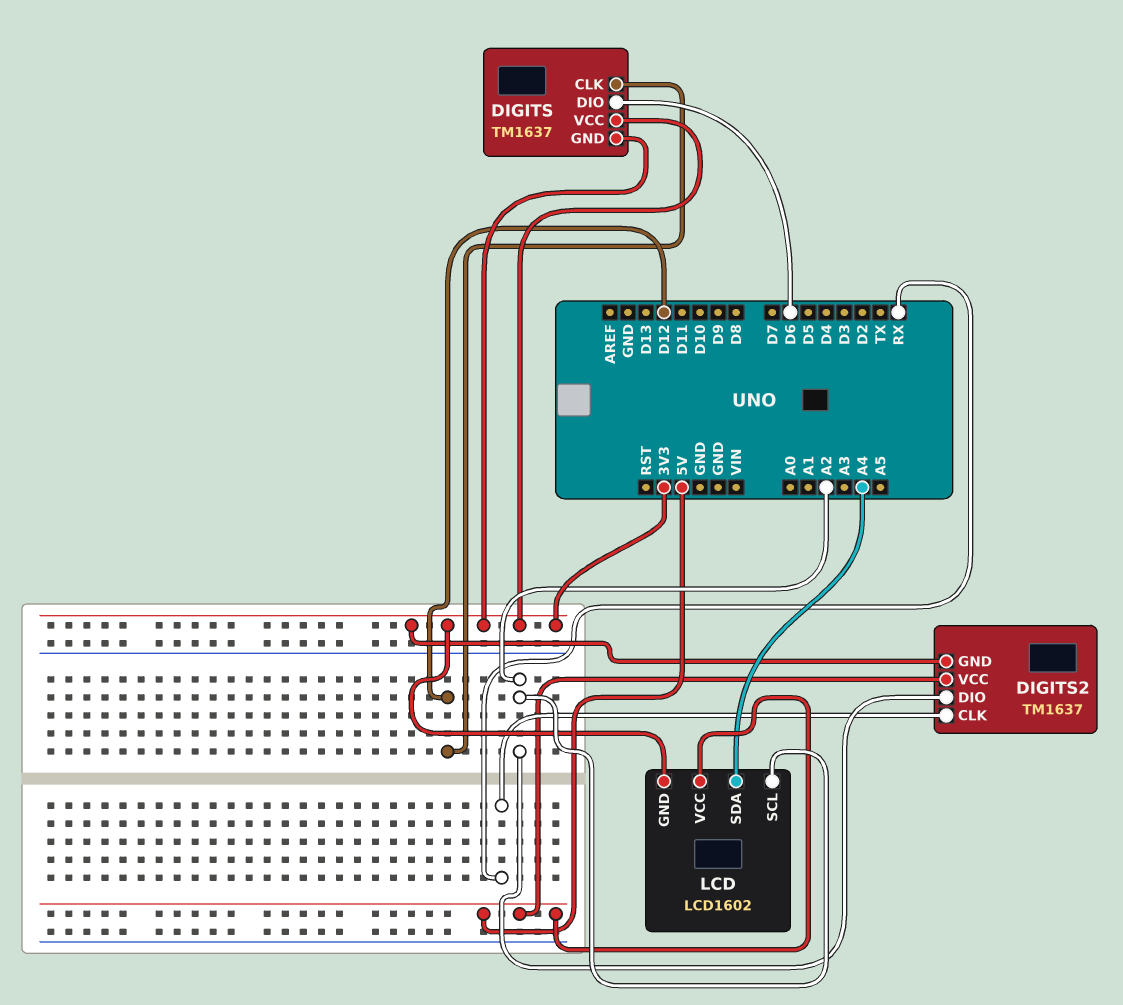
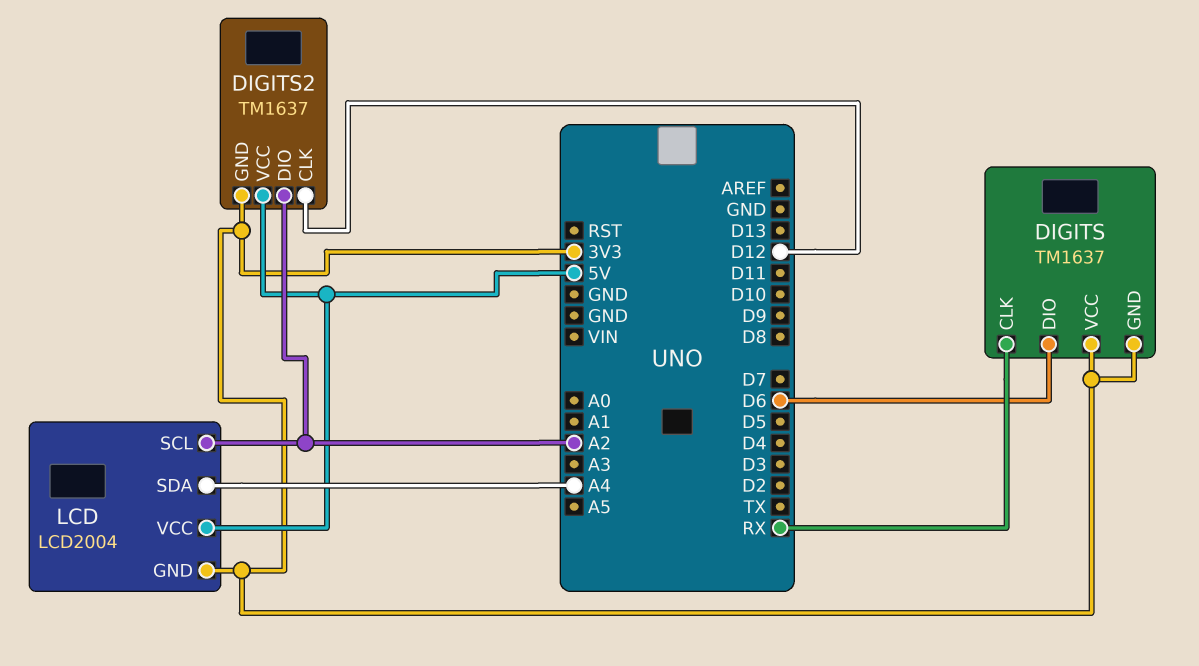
DIGITS pin CLK: D12 -> RX
DIGITS2 pin CLK: RX -> D12
LCD: LCD1602 -> LCD2004

